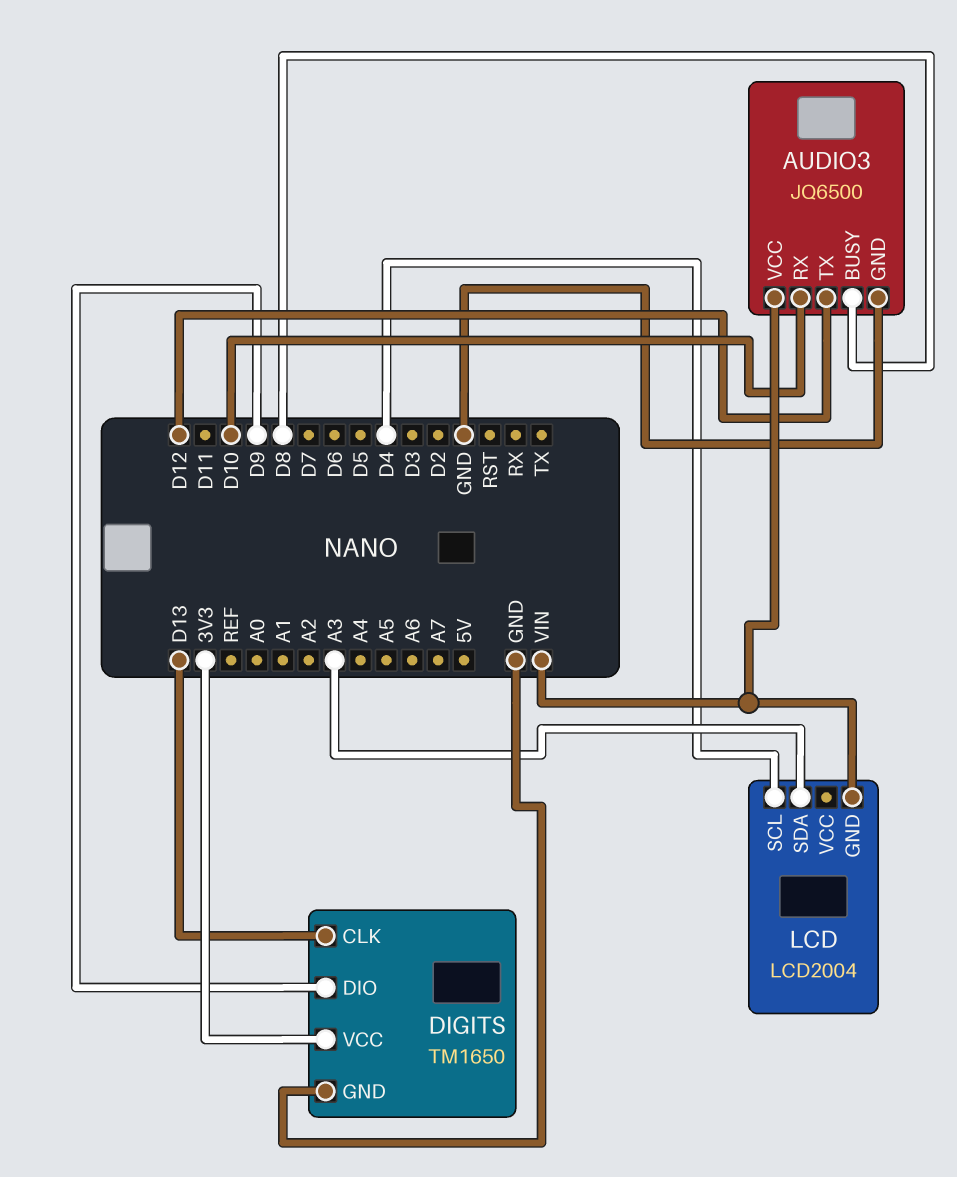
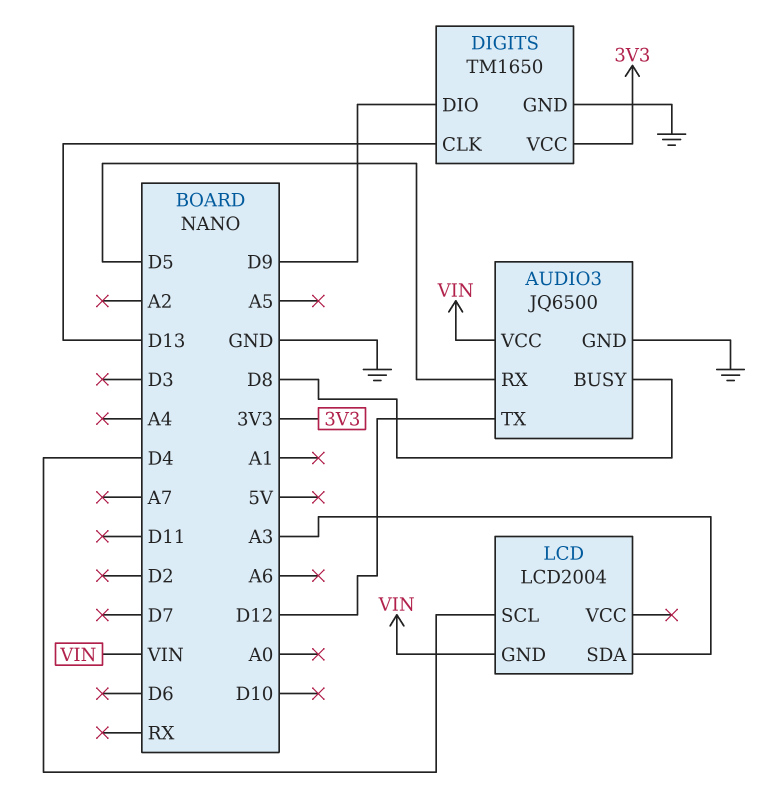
AUDIO3 pin RX: D10 -> D5

